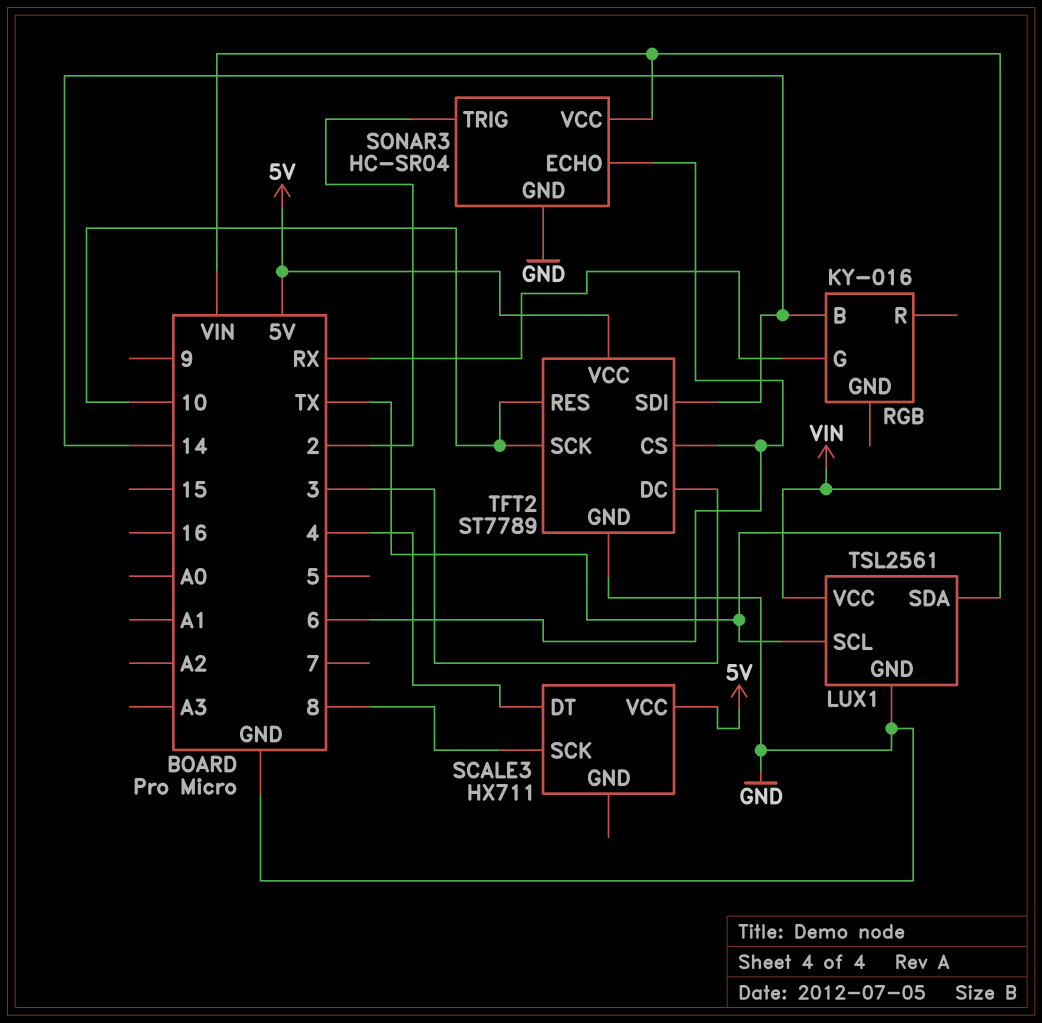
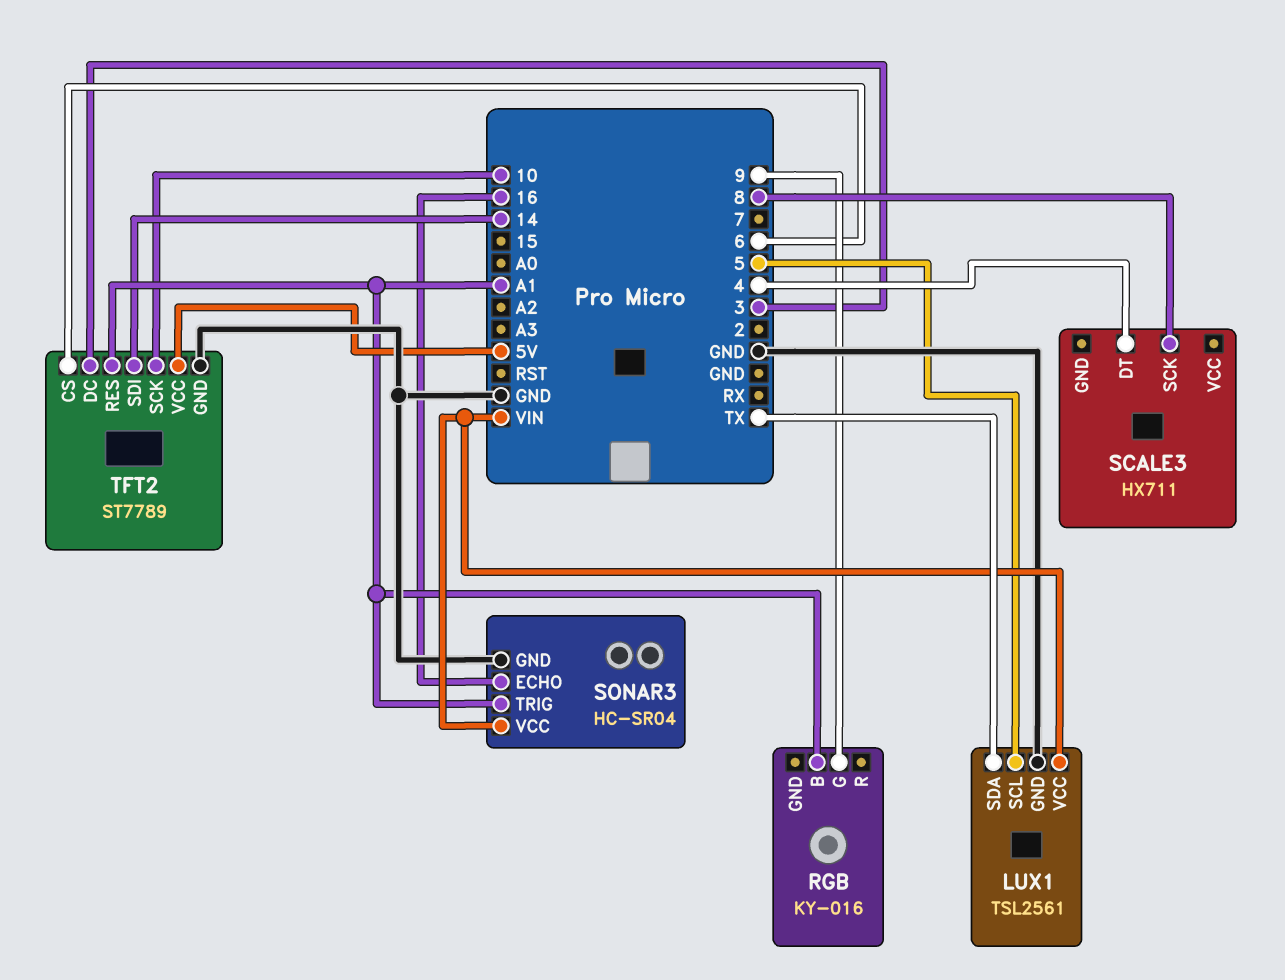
LUX1 pin SCL: TX -> 5
RGB pin B: 14 -> A1
RGB pin G: RX -> 9
SCALE3 pin VCC: 5V -> none
SONAR3 pin ECHO: 6 -> 16
SONAR3 pin TRIG: 2 -> A1
TFT2 pin RES: 10 -> A1

